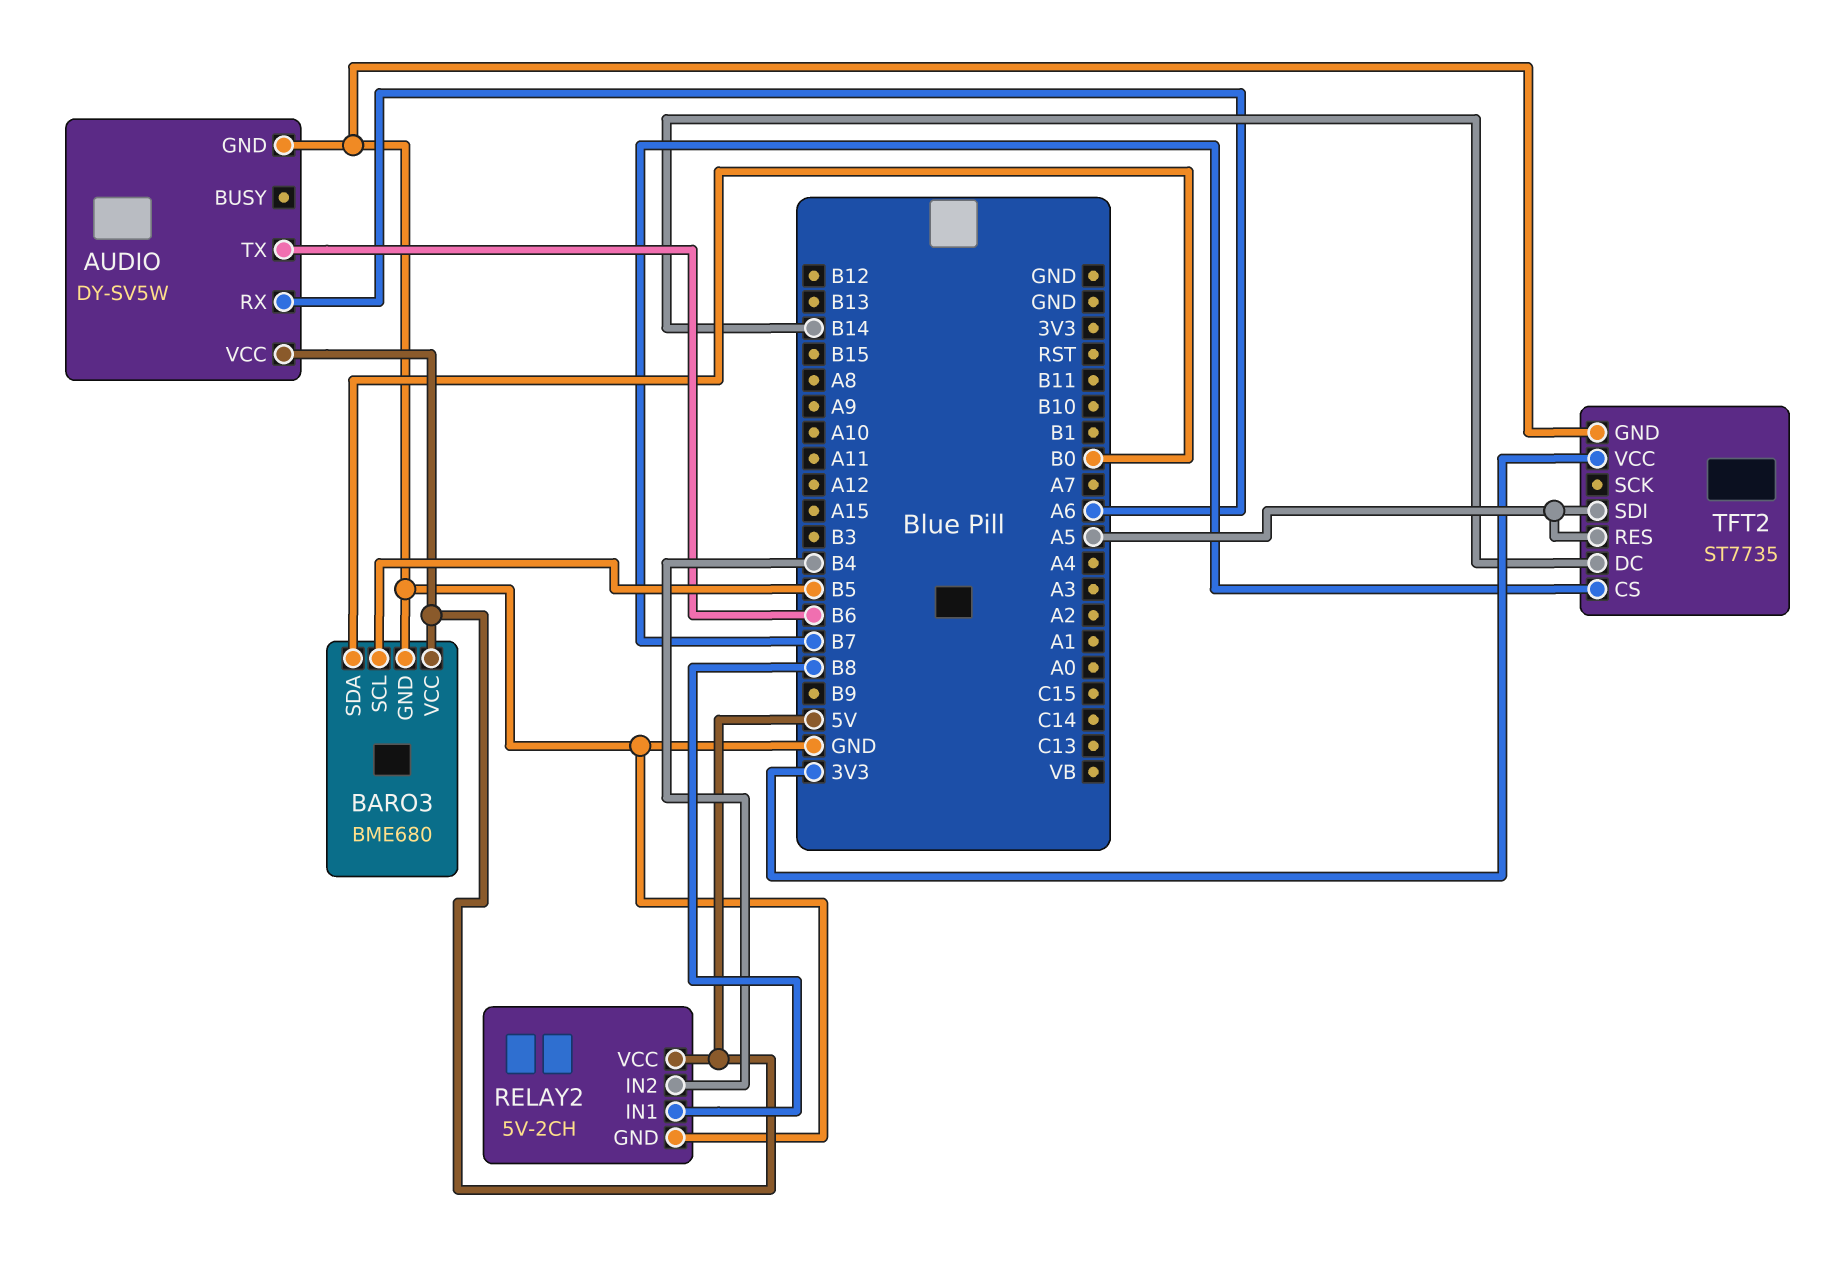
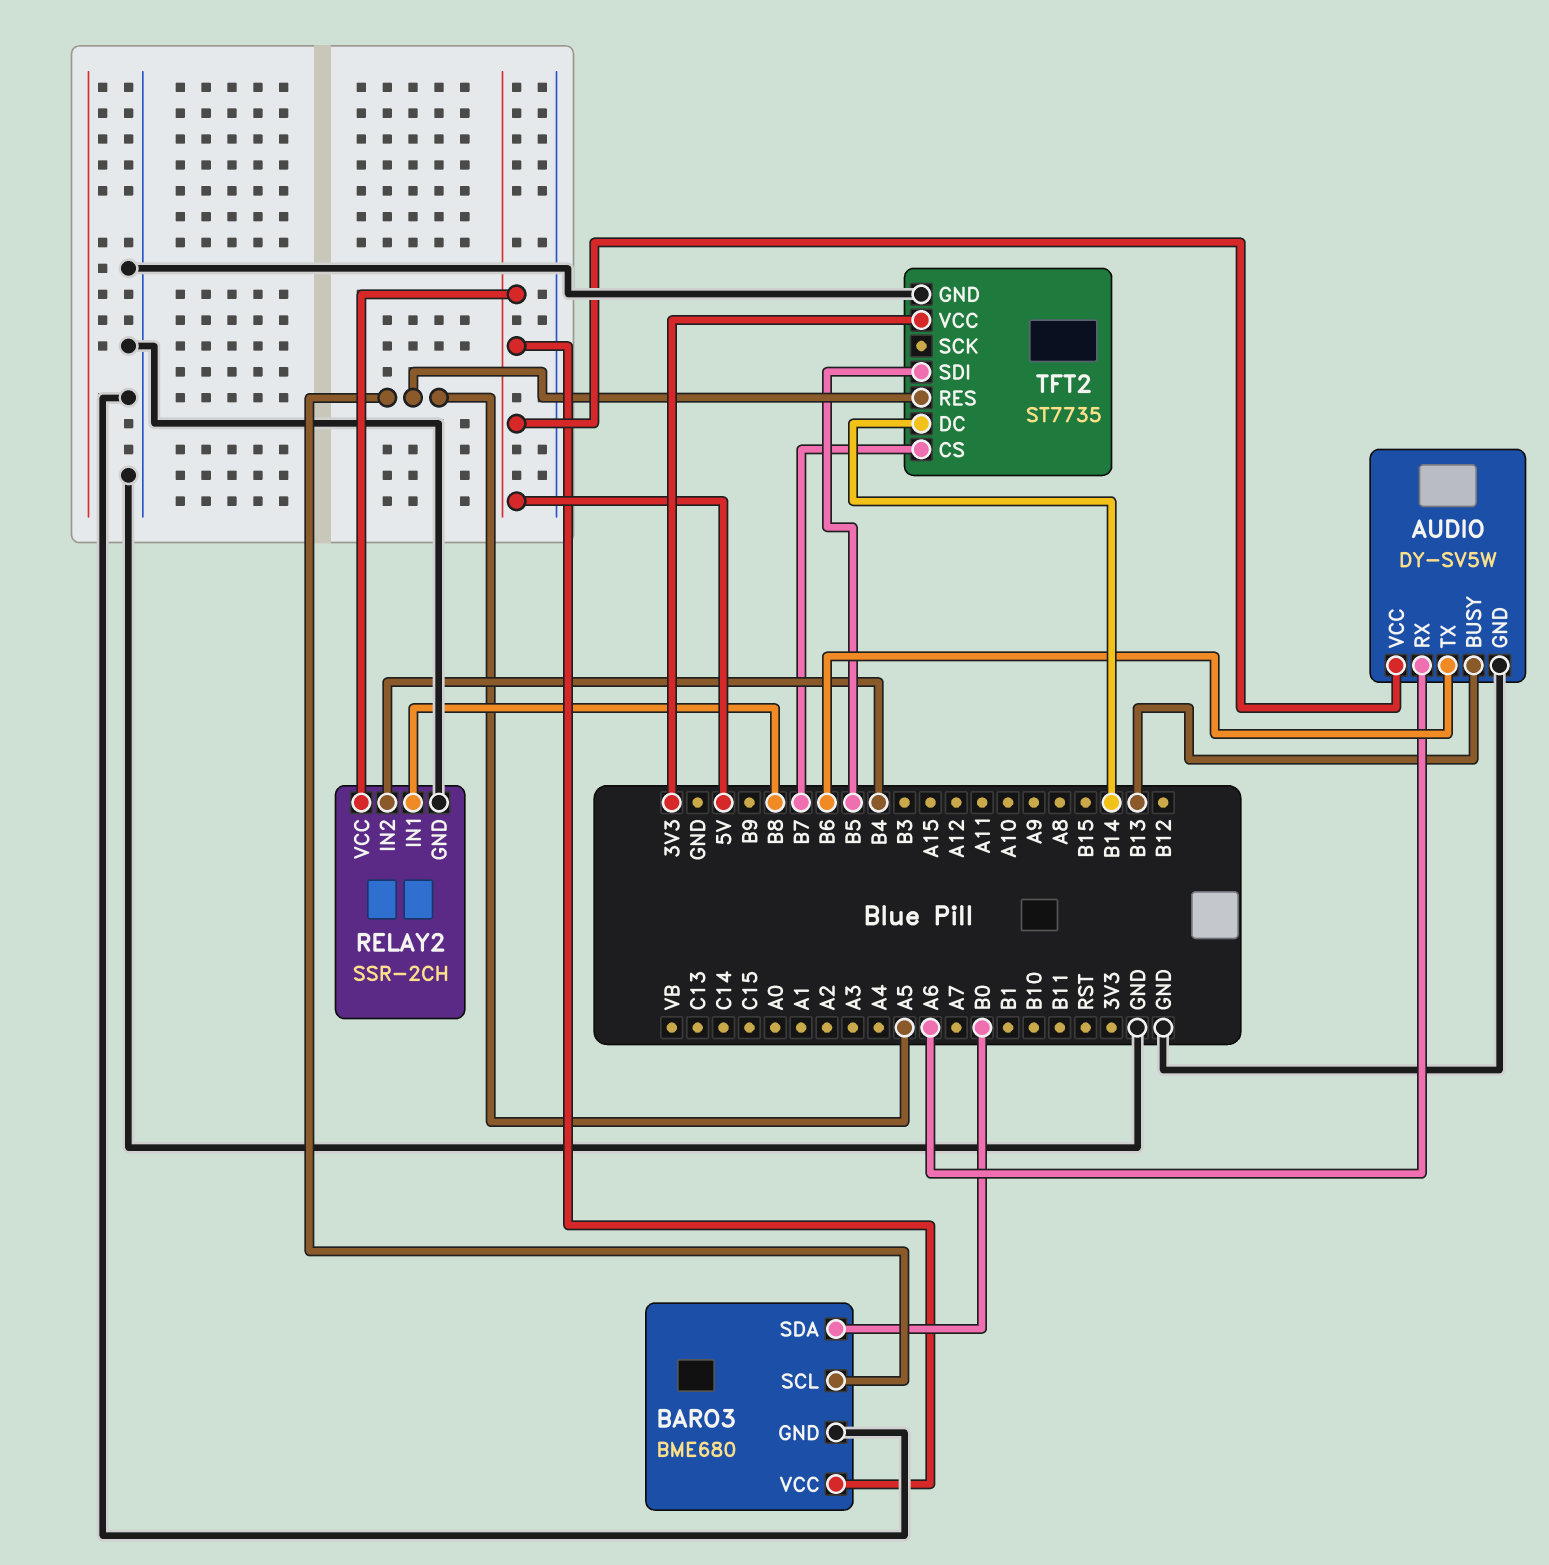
AUDIO pin BUSY: none -> B13
BARO3 pin SCL: B5 -> A5
RELAY2: 5V-2CH -> SSR-2CH
TFT2 pin SDI: A5 -> B5

